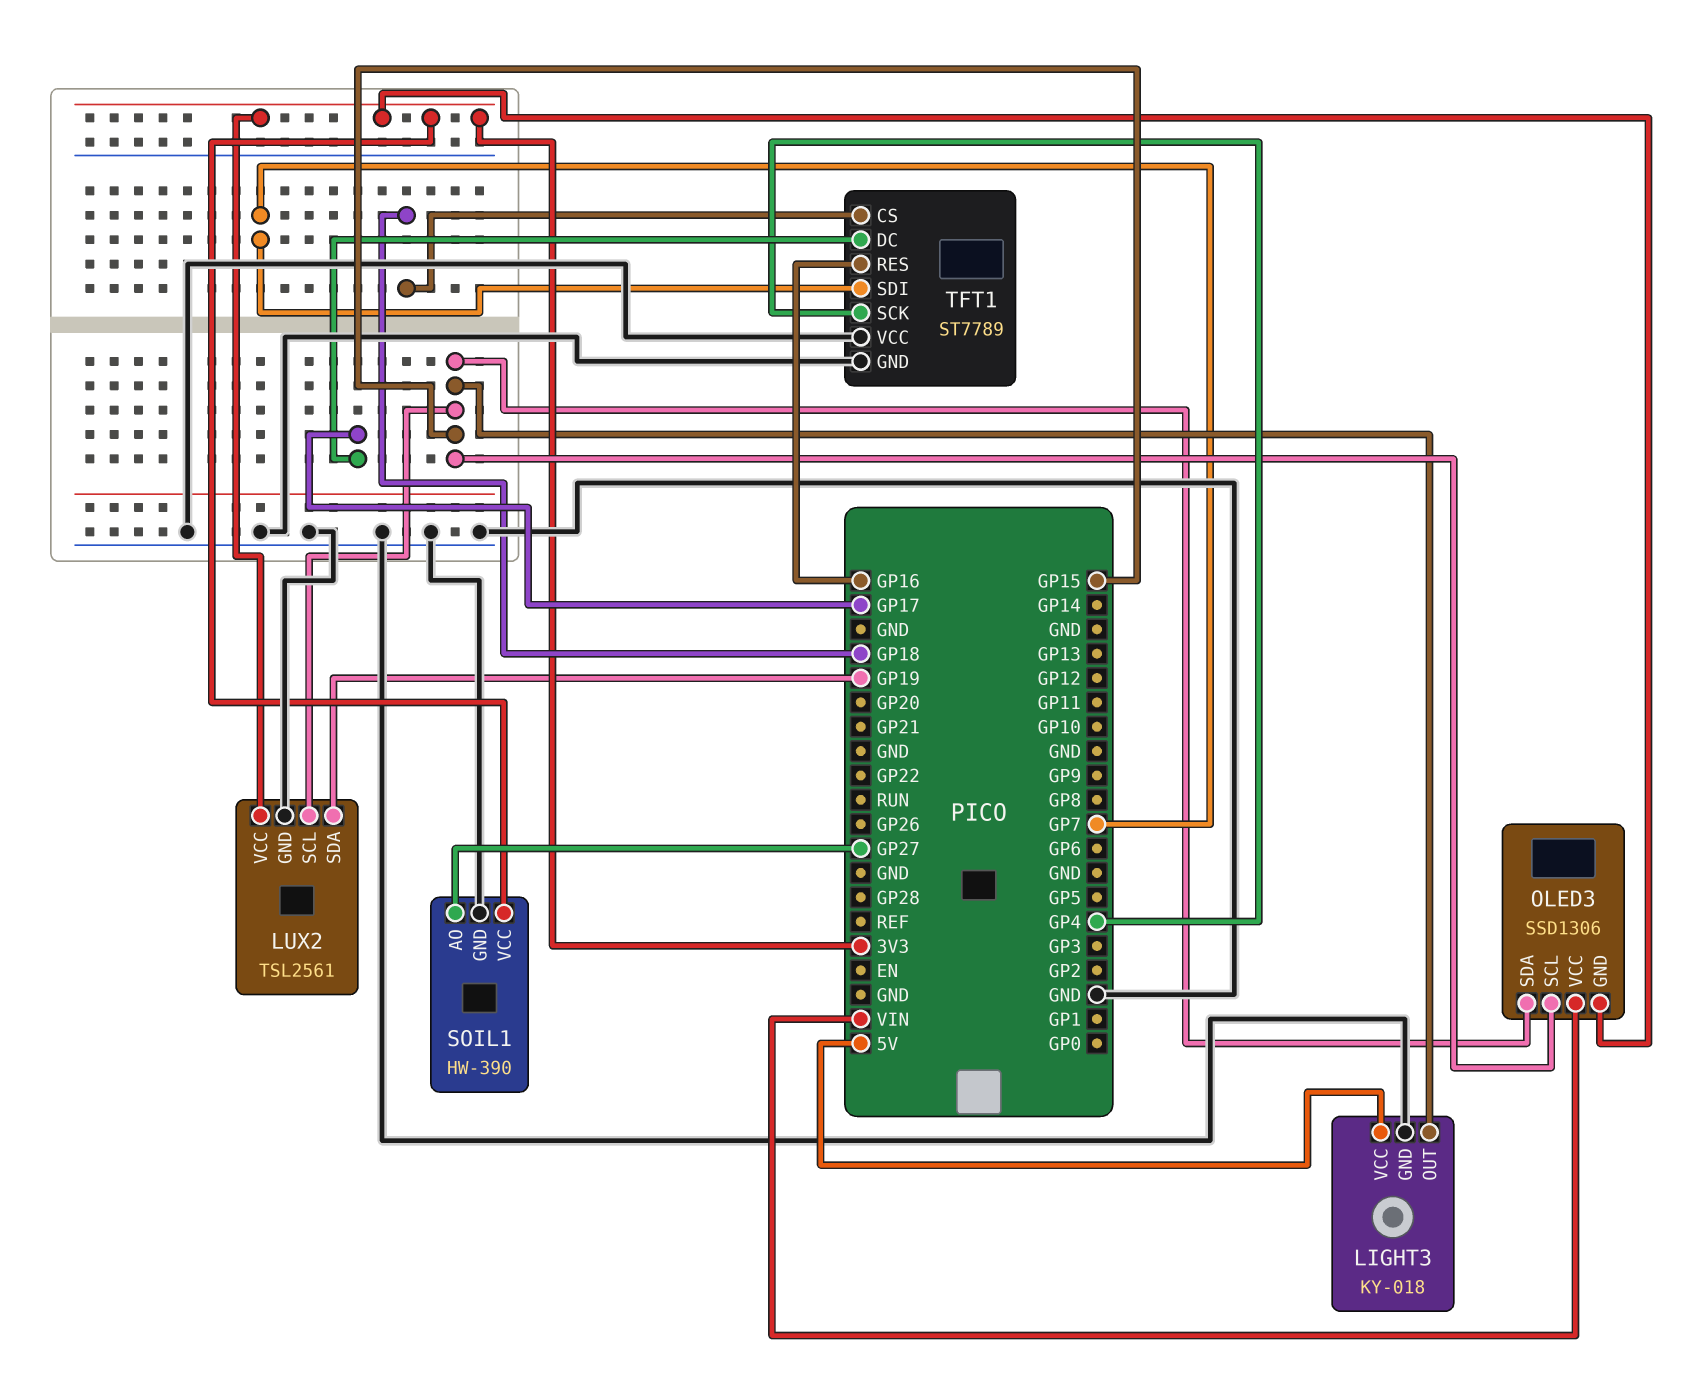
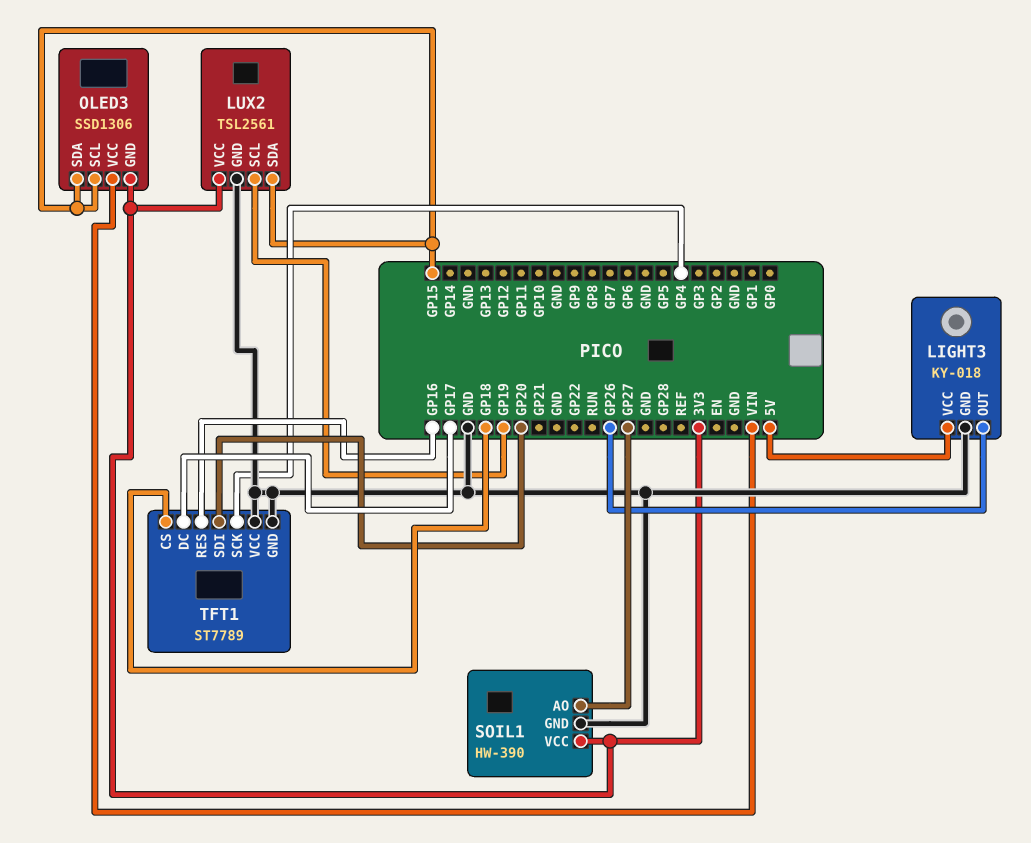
LIGHT3 pin OUT: GP15 -> GP26
LUX2 pin SCL: GP15 -> GP19
LUX2 pin SDA: GP19 -> GP15
TFT1 pin SDI: GP7 -> GP20

